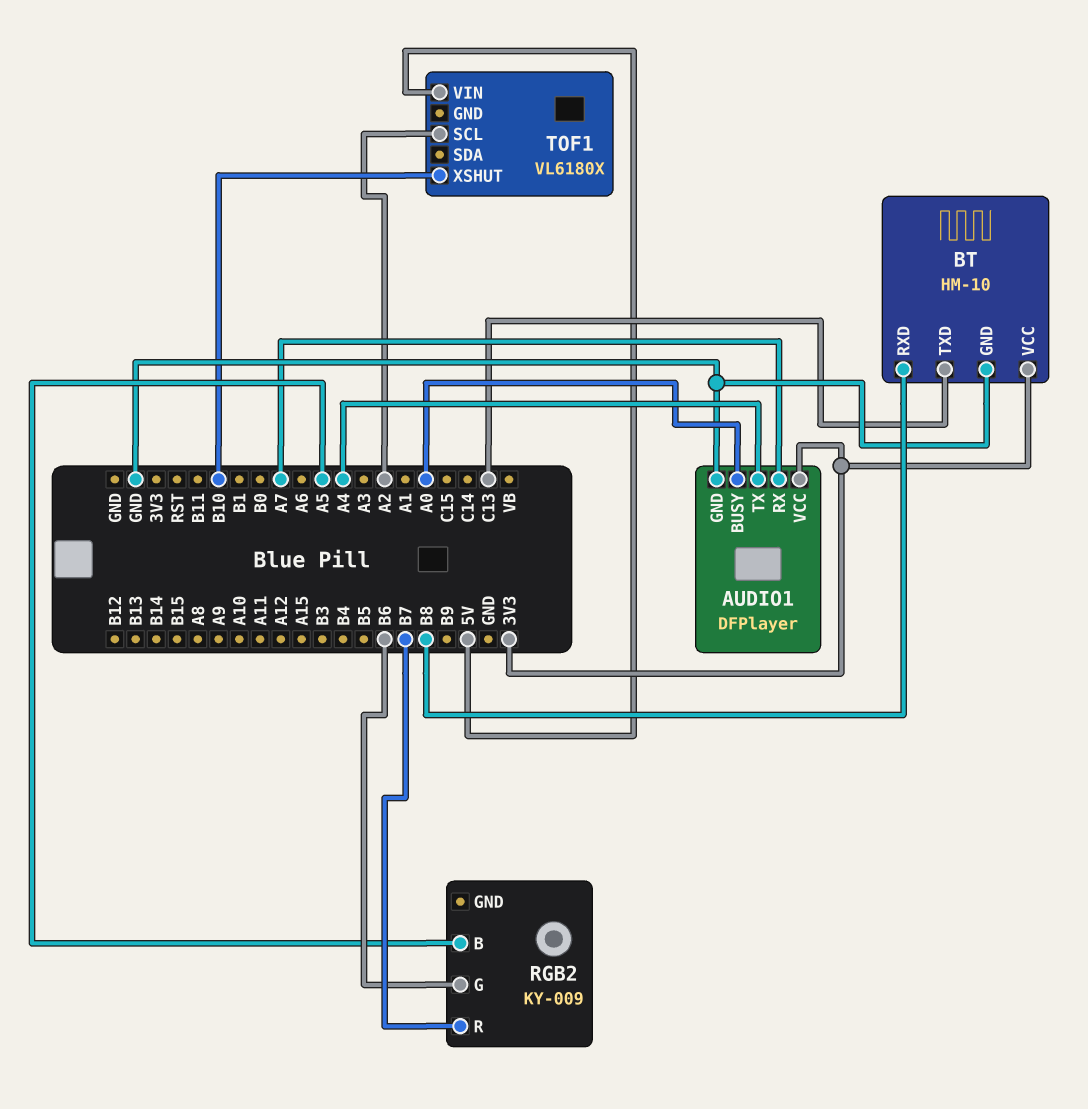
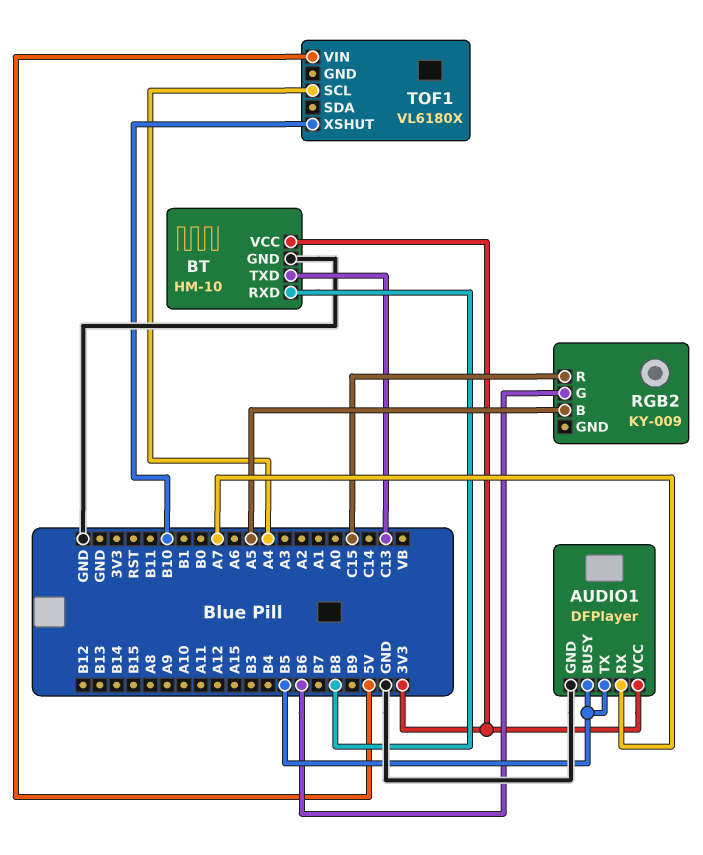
AUDIO1 pin BUSY: A0 -> B5
AUDIO1 pin TX: A4 -> B5
RGB2 pin R: B7 -> C15
TOF1 pin SCL: A2 -> A4

